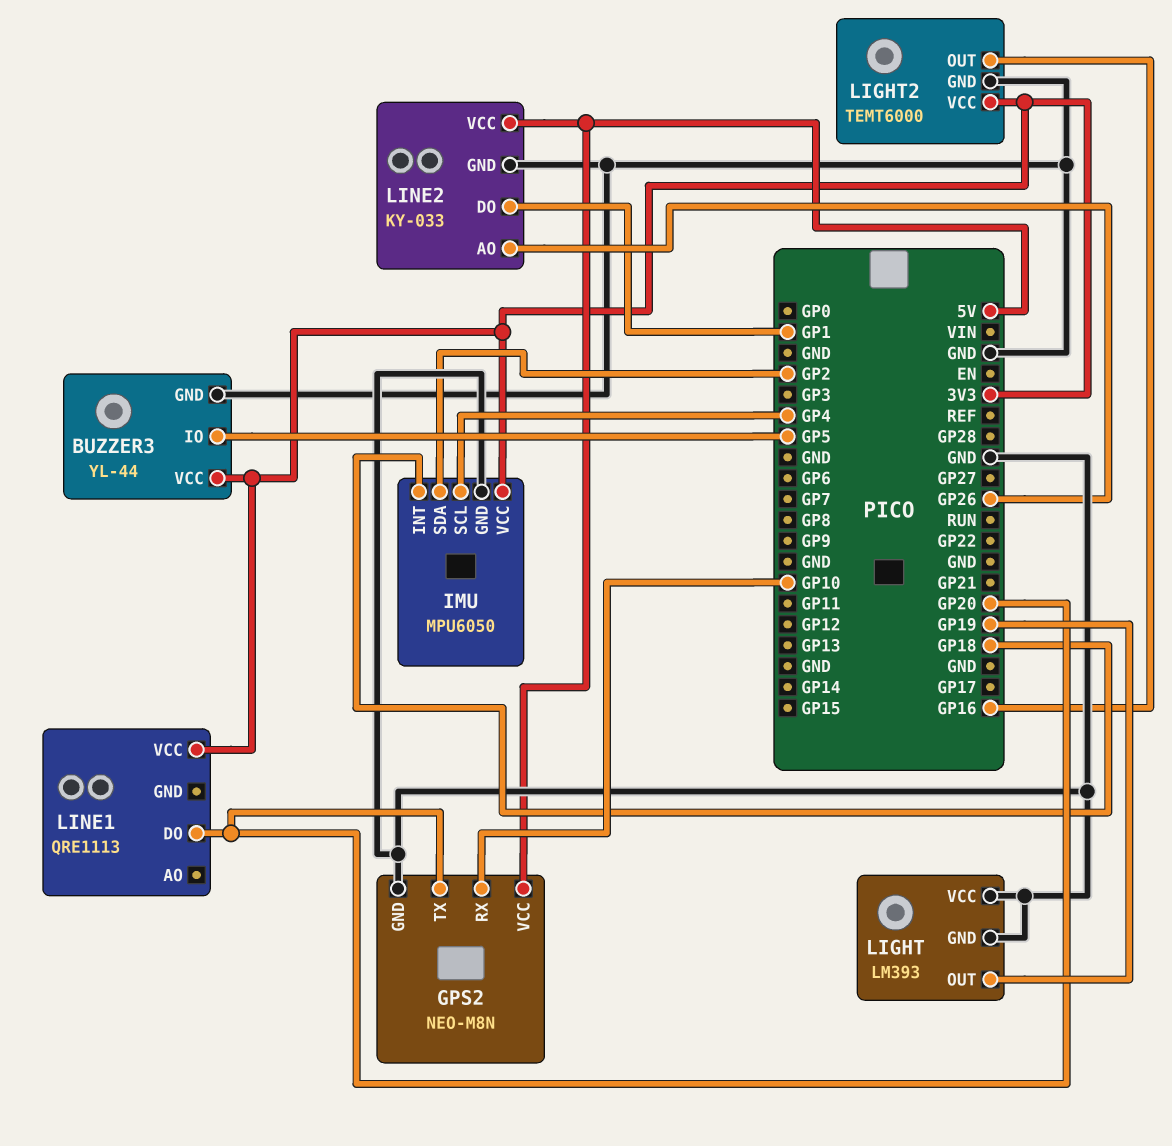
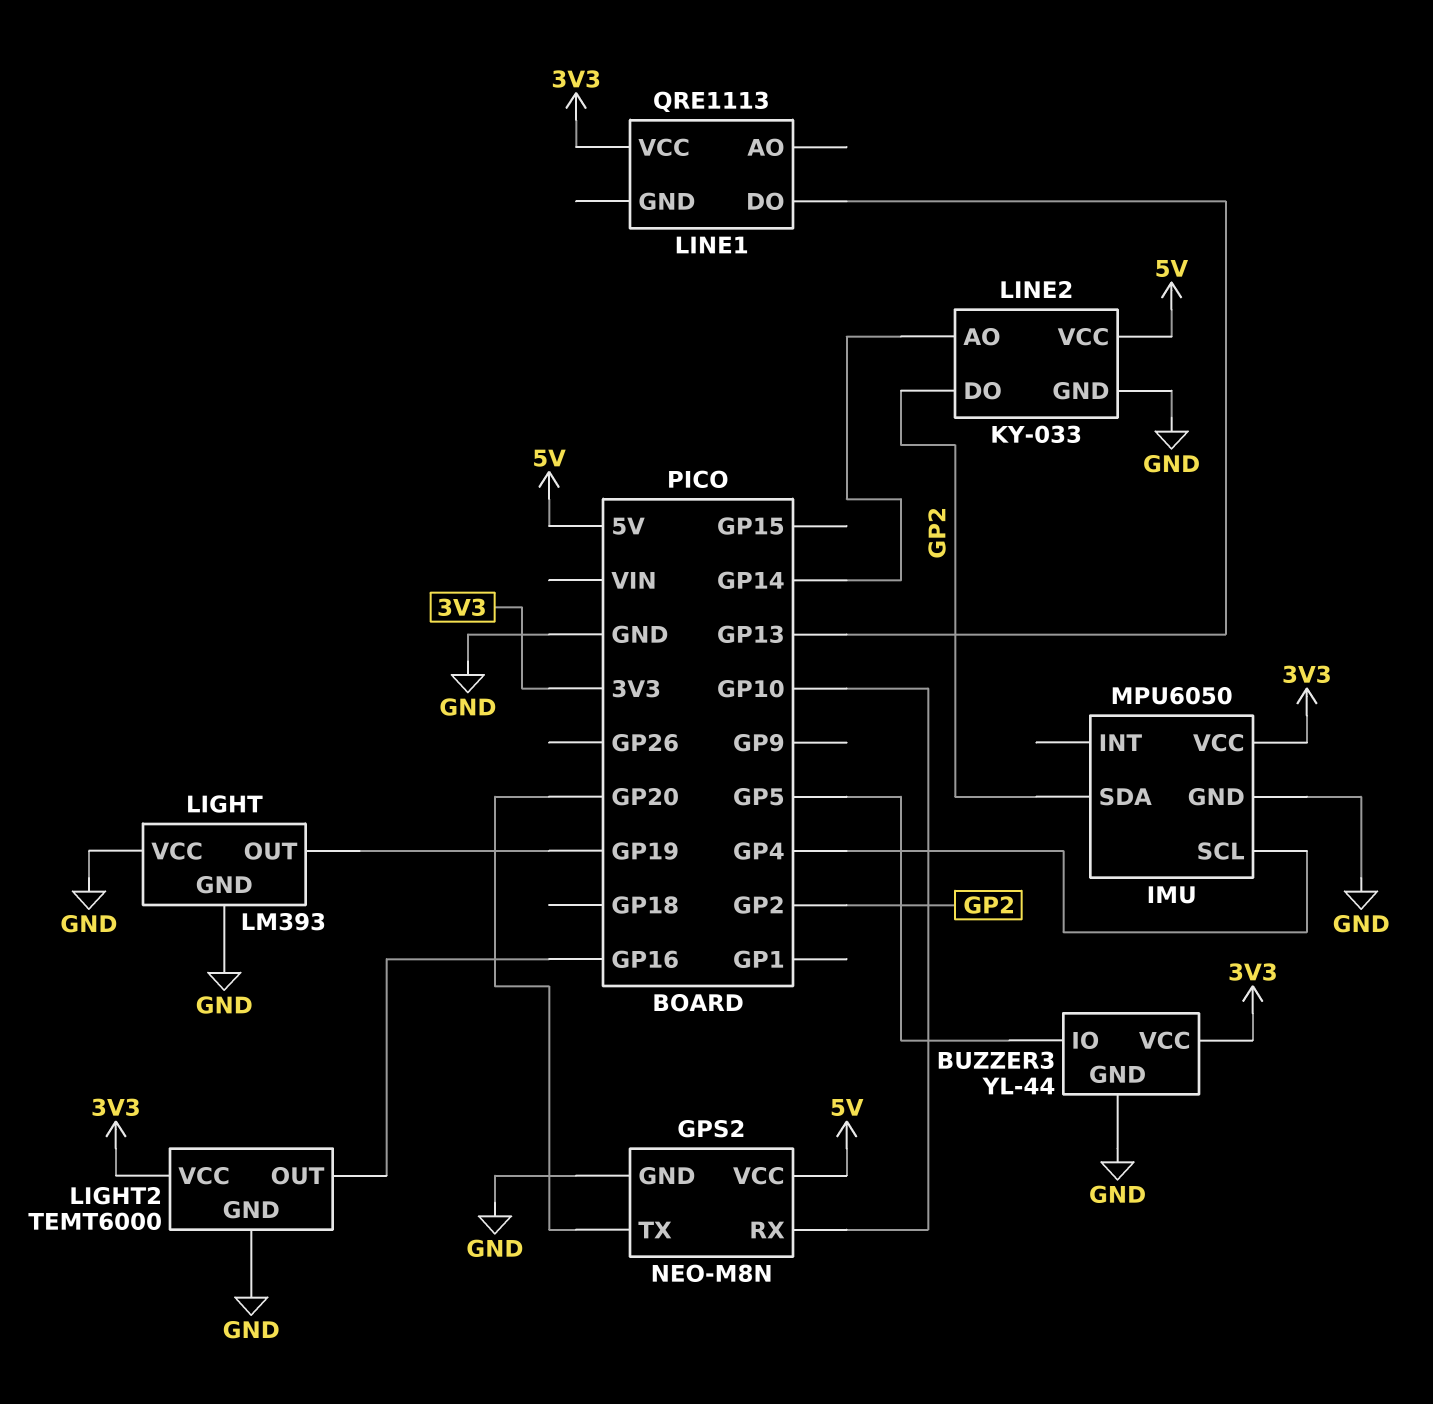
IMU pin INT: GP18 -> none
LINE1 pin DO: GP20 -> GP13
LINE2 pin AO: GP26 -> GP14
LINE2 pin DO: GP1 -> GP2

